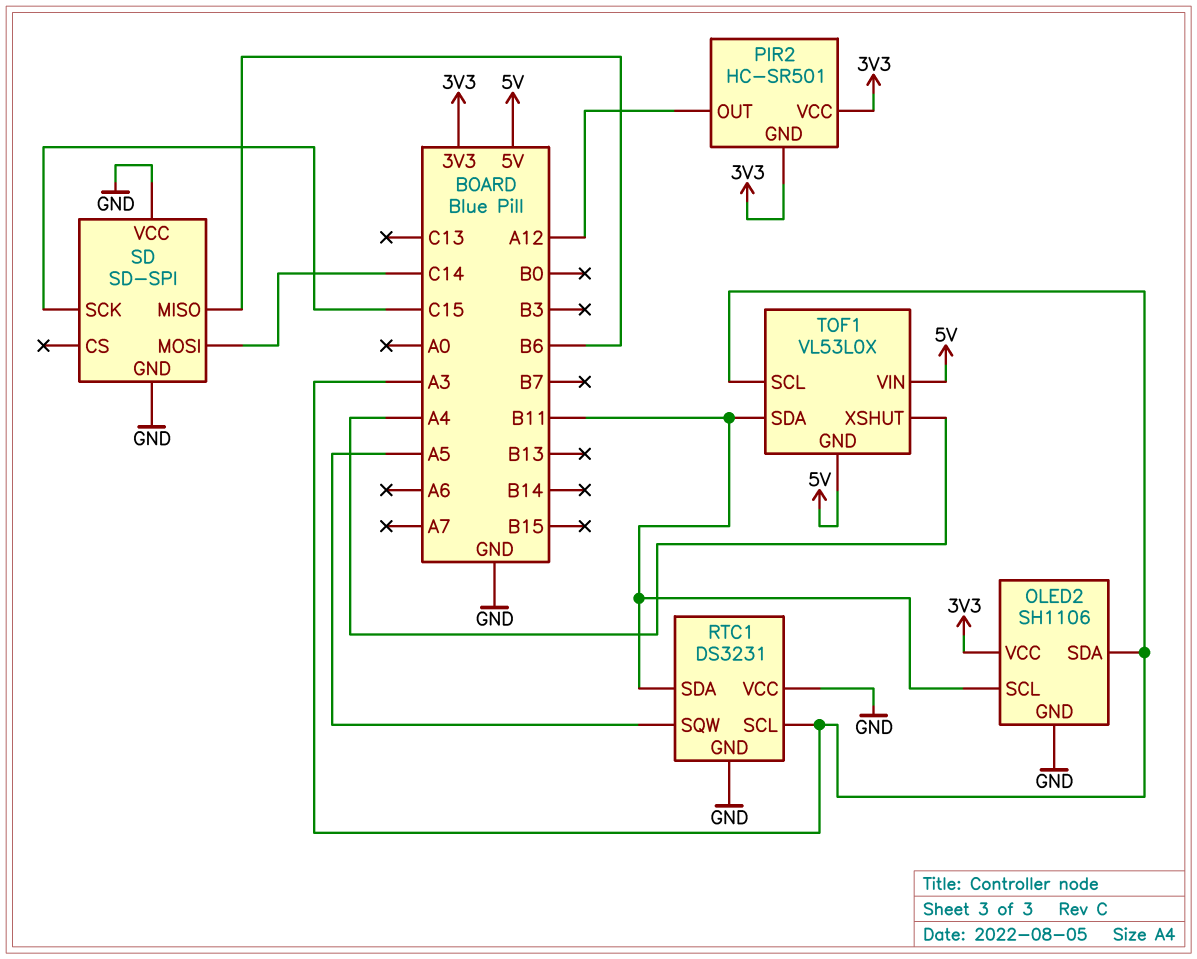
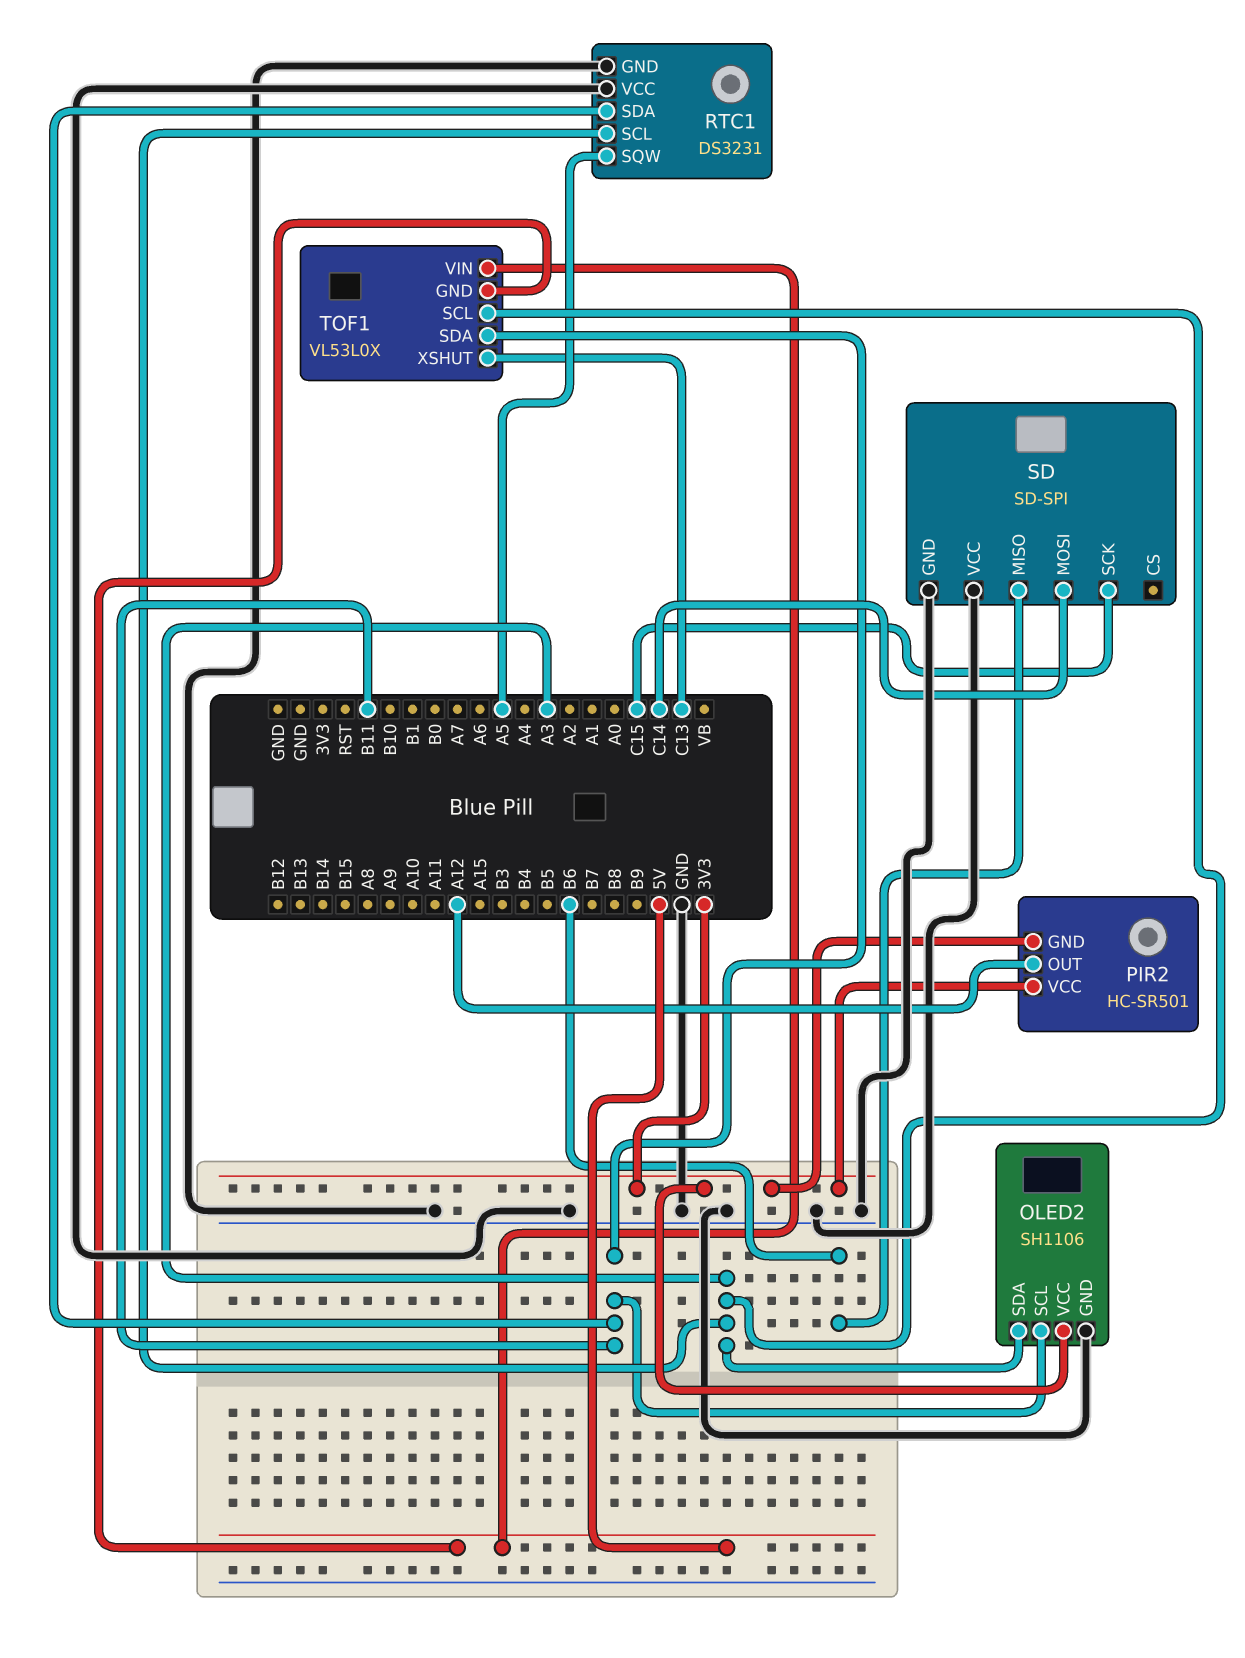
TOF1 pin XSHUT: A4 -> C13

